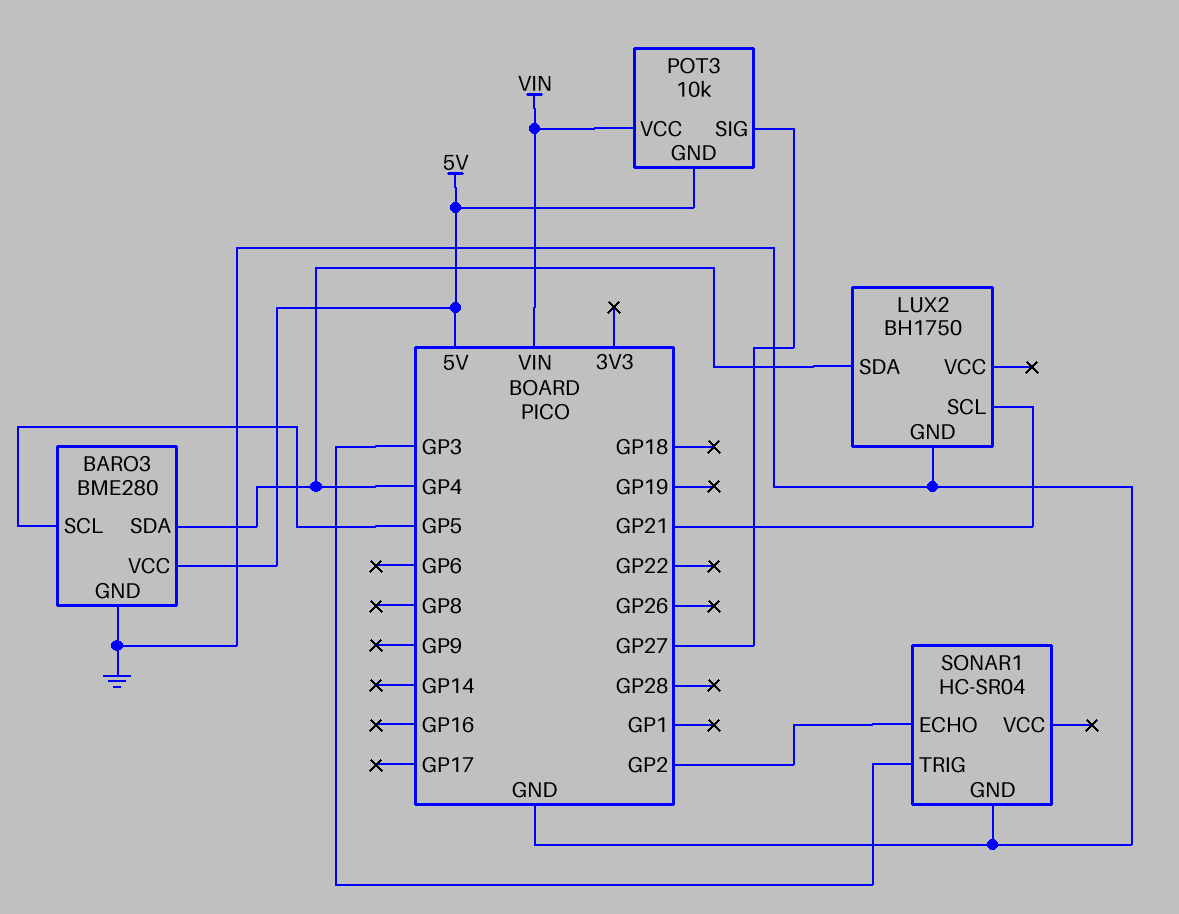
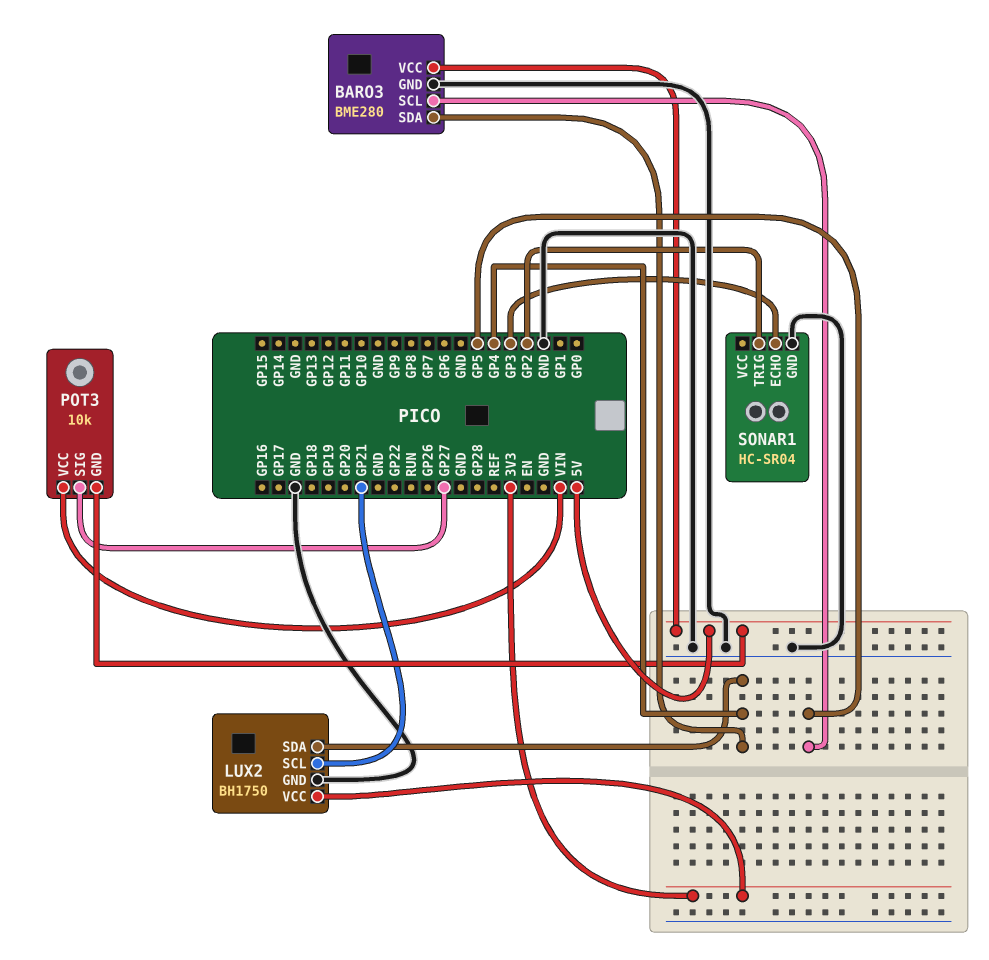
LUX2 pin VCC: none -> 3V3
SONAR1 pin ECHO: GP2 -> GP3
SONAR1 pin TRIG: GP3 -> GP2

